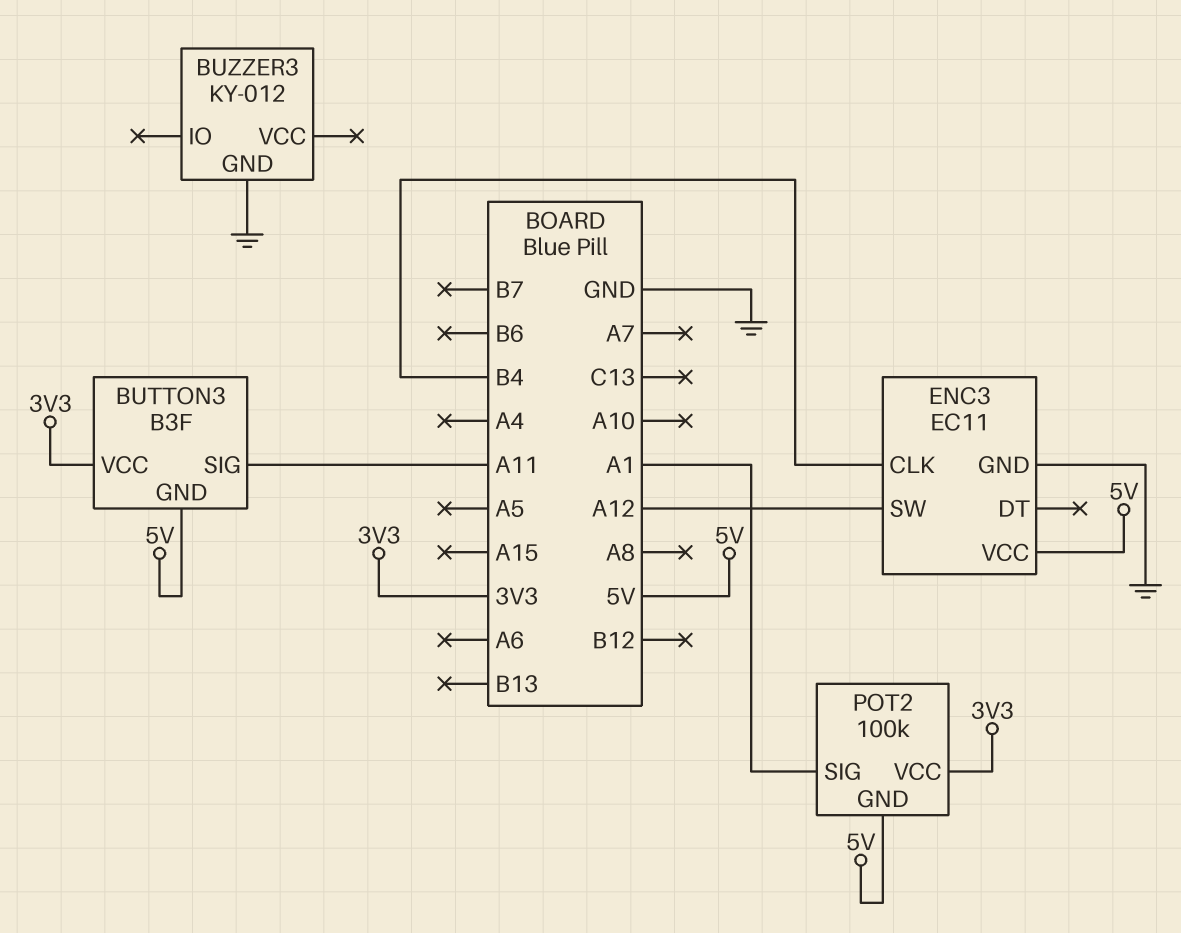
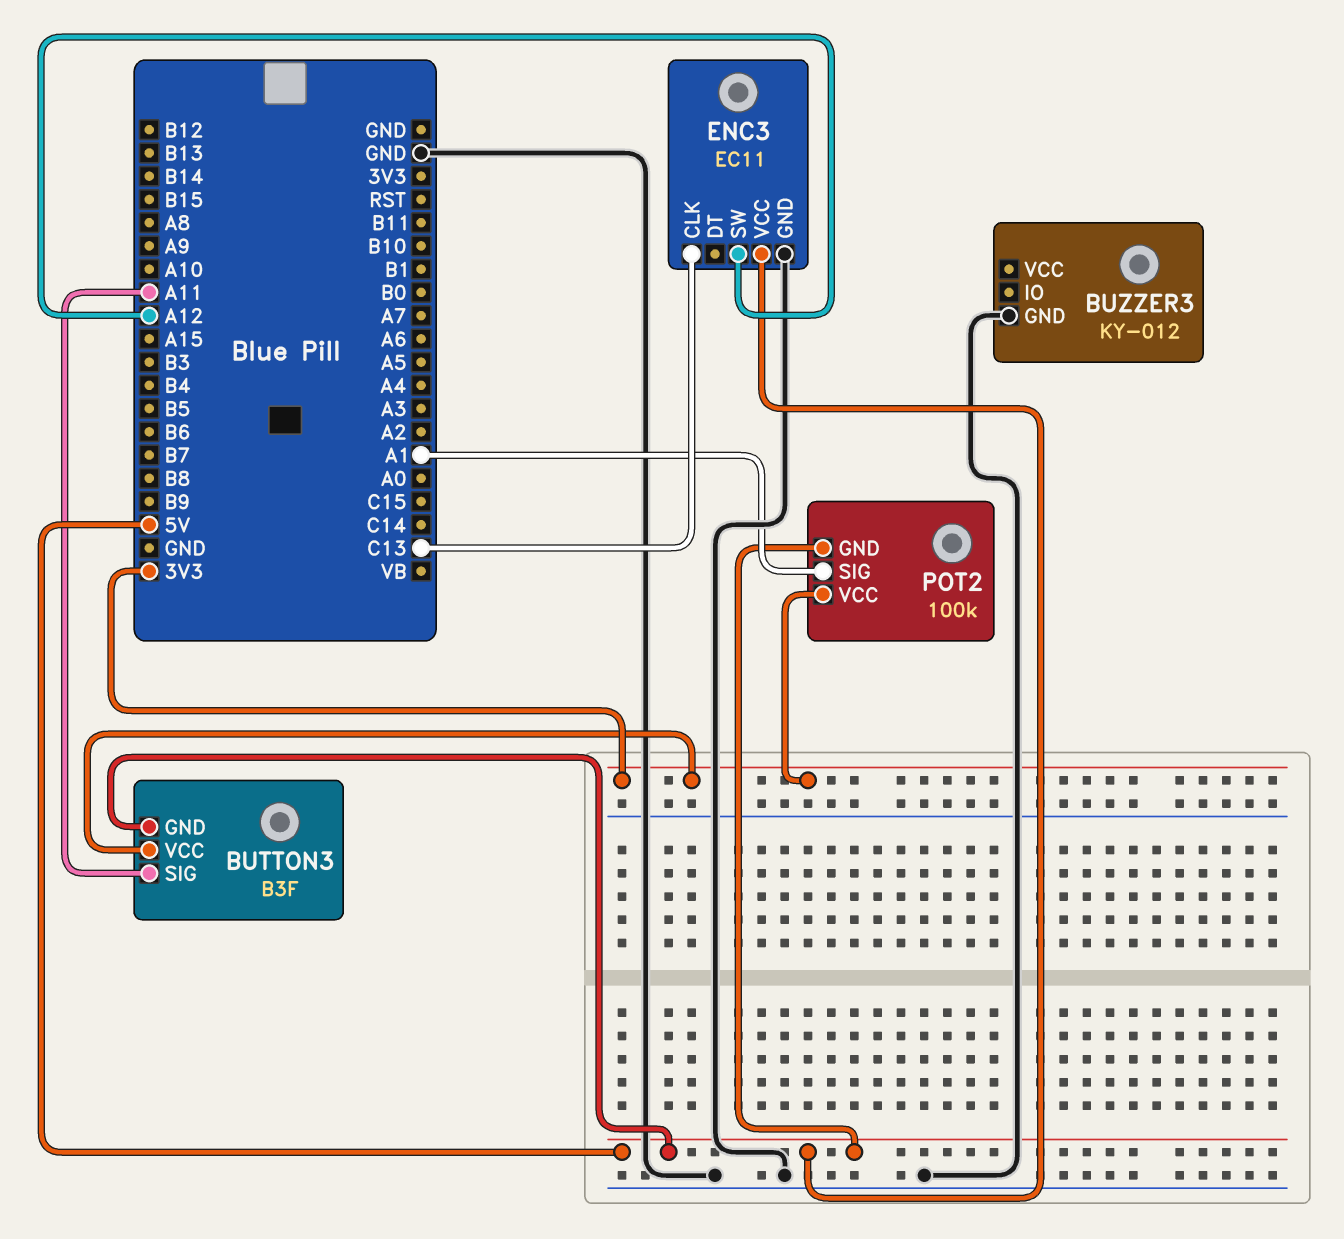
ENC3 pin CLK: B4 -> C13

